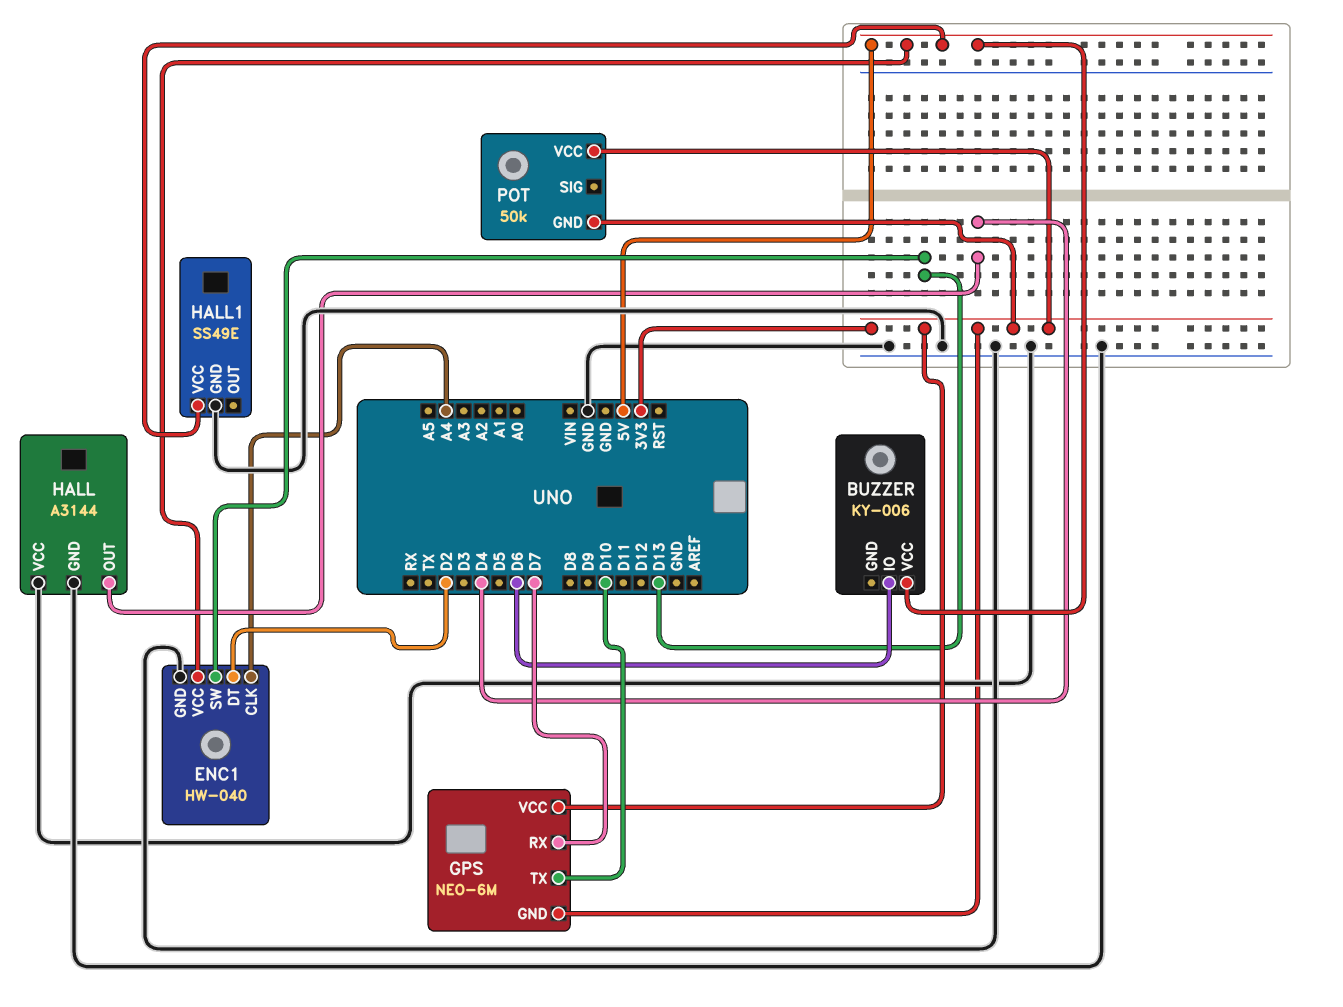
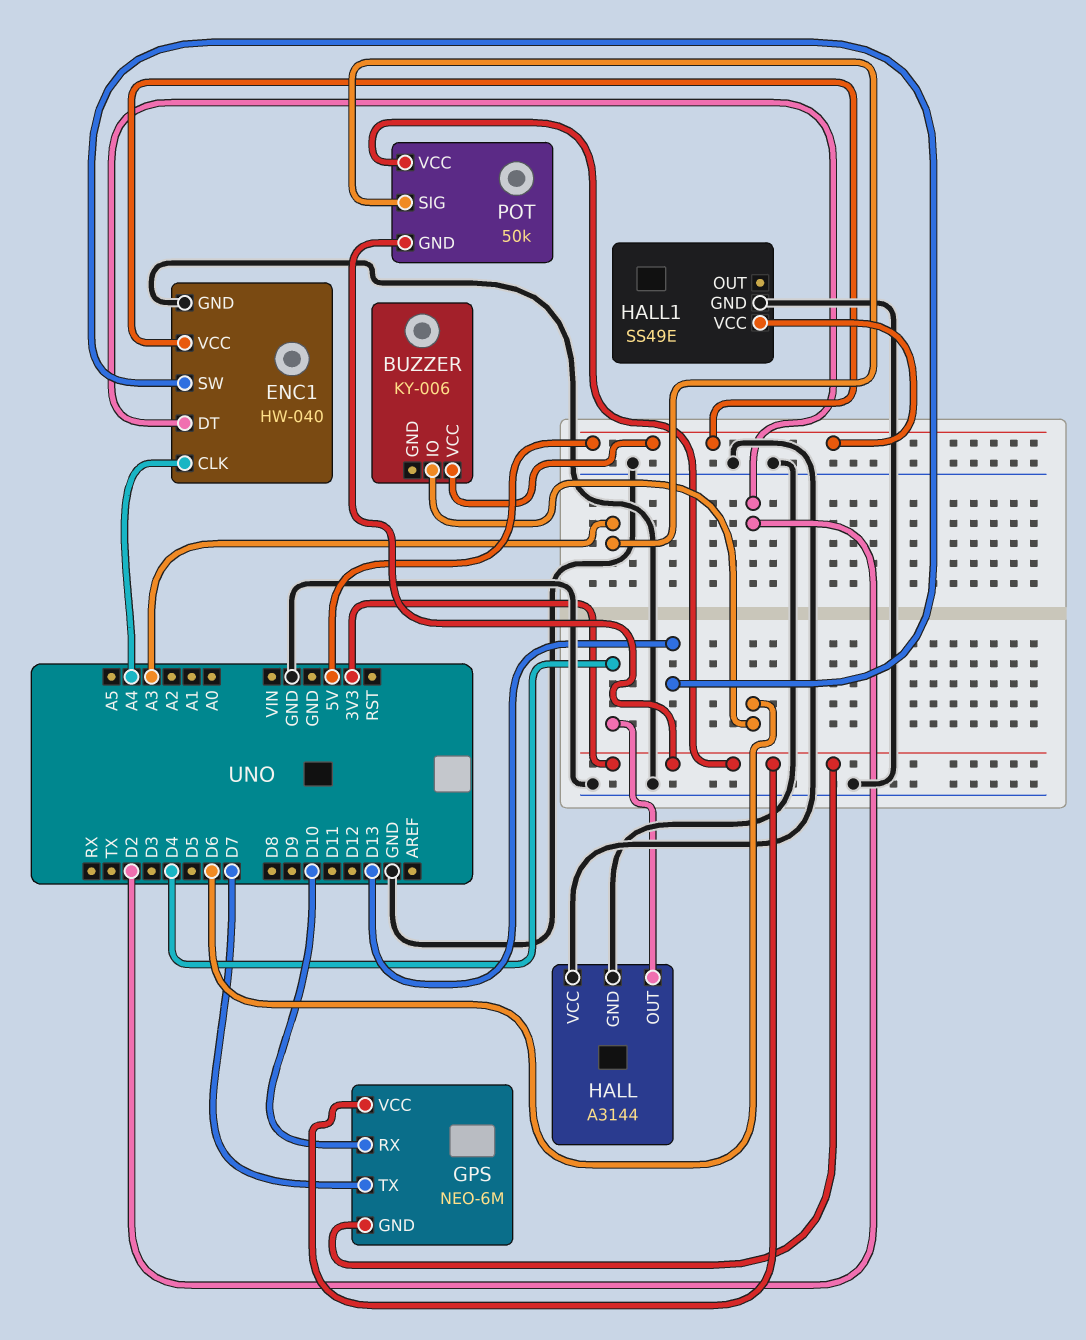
GPS pin RX: D7 -> D10
GPS pin TX: D10 -> D7
POT pin SIG: none -> A3

